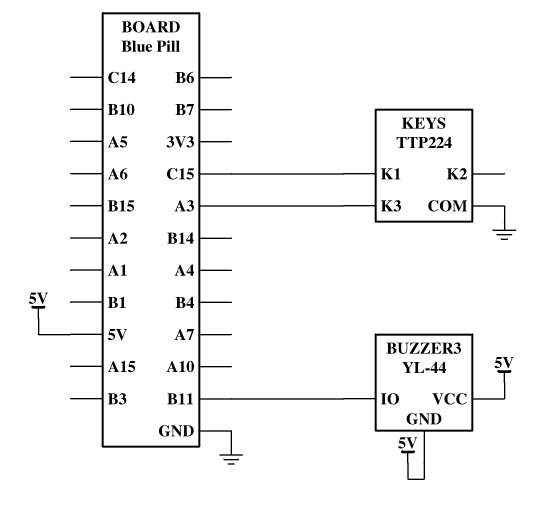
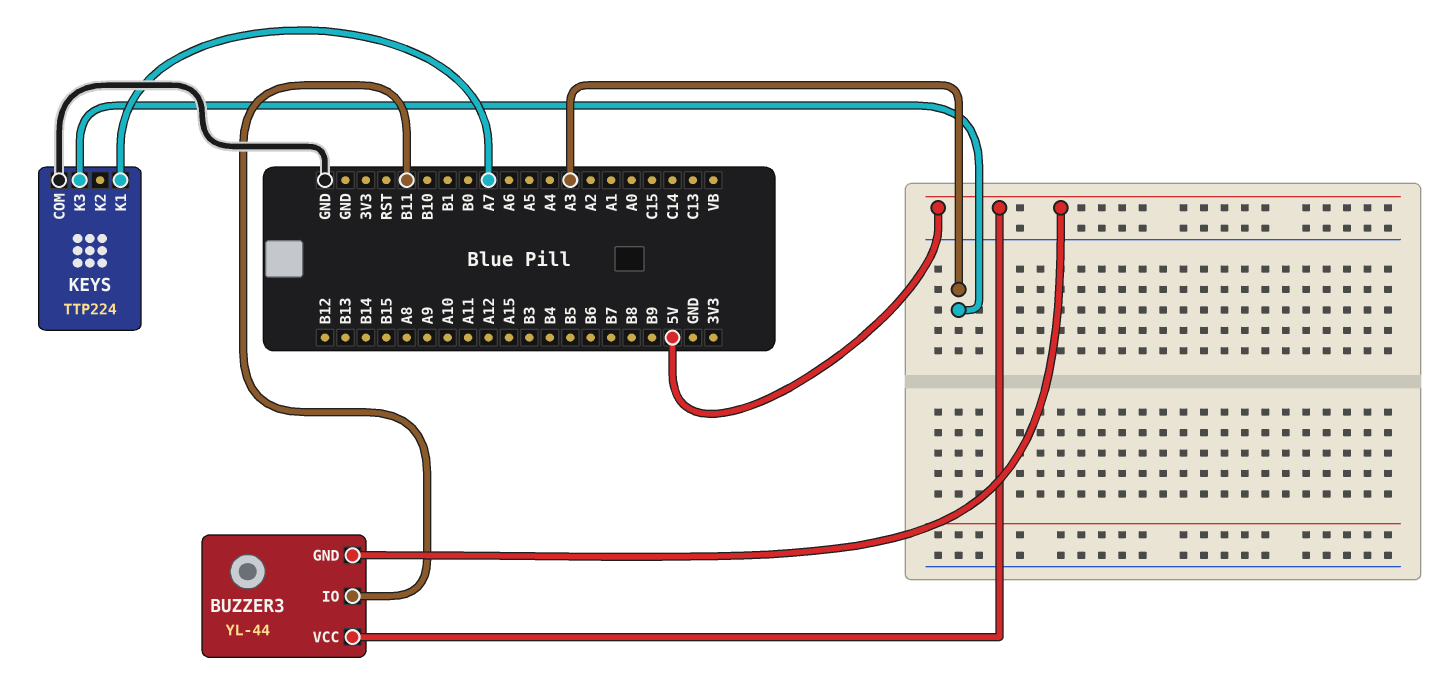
KEYS pin K1: C15 -> A7

